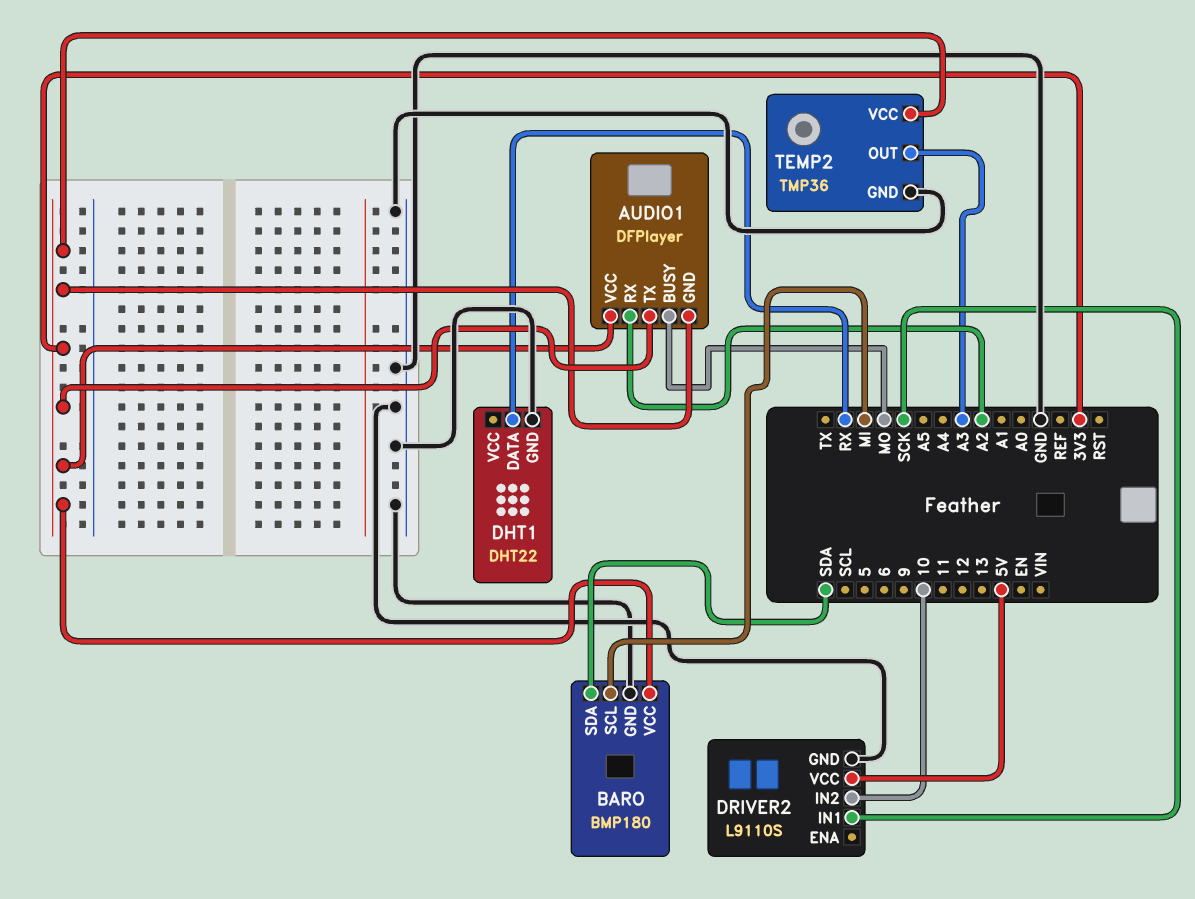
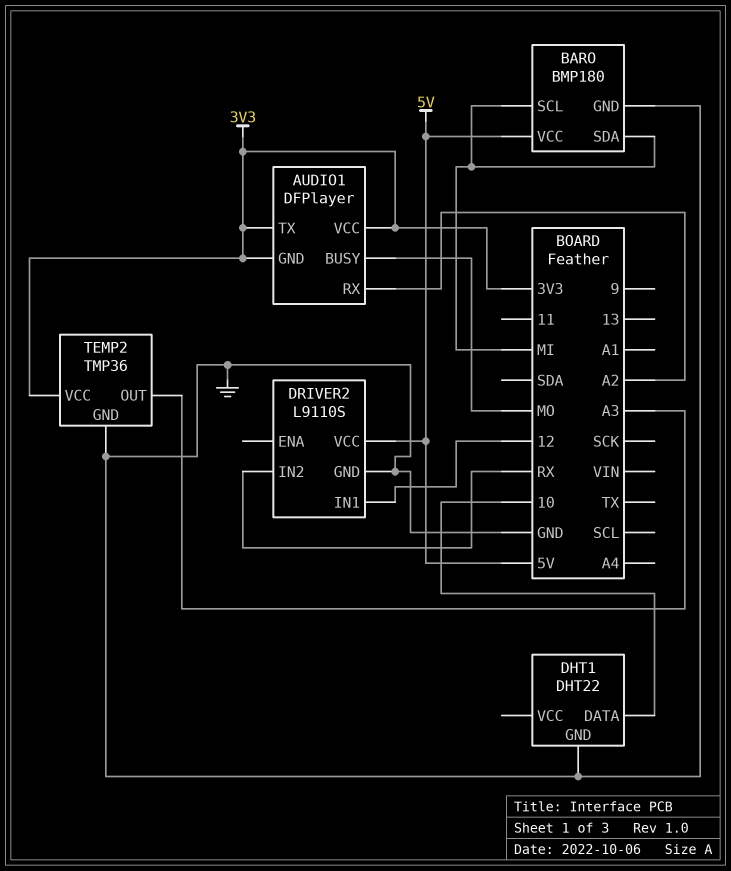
BARO pin SDA: SDA -> MI
BARO pin VCC: 3V3 -> 5V
DHT1 pin DATA: RX -> 10
DRIVER2 pin IN1: SCK -> 12
DRIVER2 pin IN2: 10 -> RX

